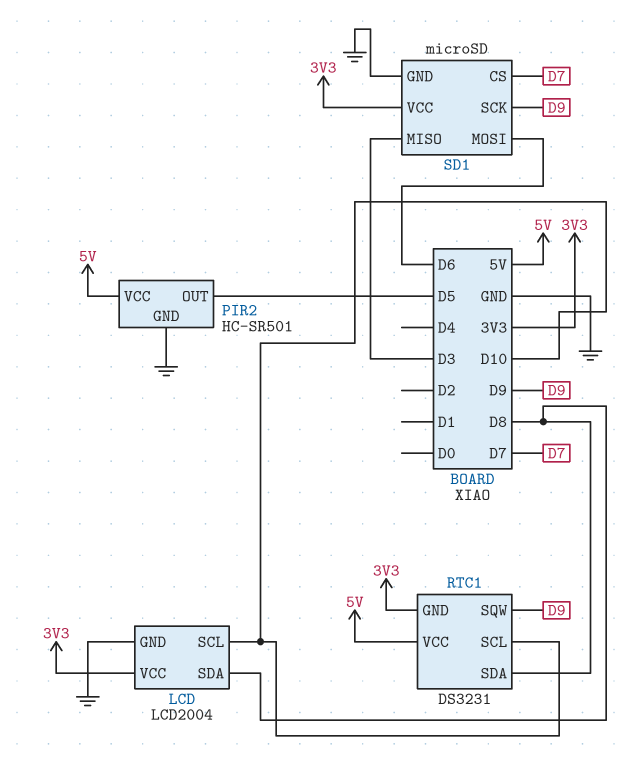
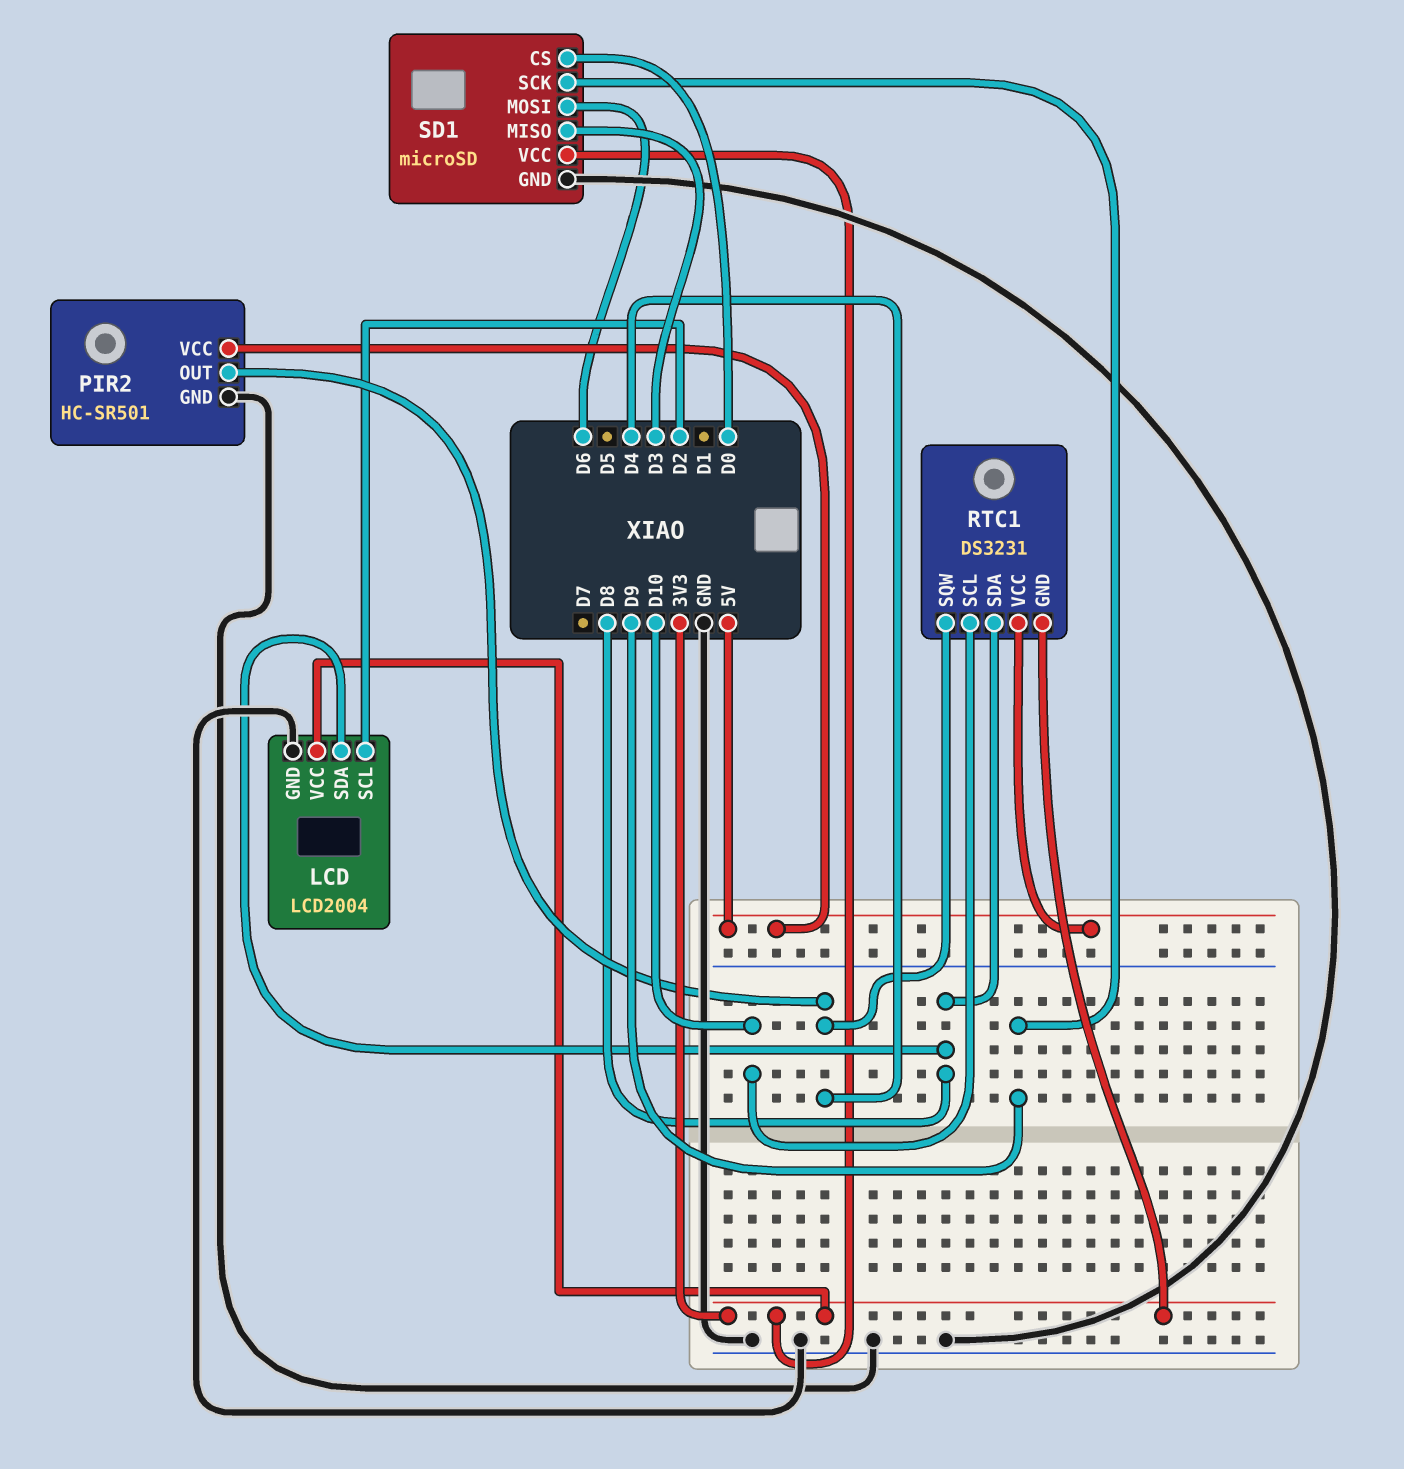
LCD pin SCL: D10 -> D2
PIR2 pin OUT: D5 -> D4
RTC1 pin SQW: D9 -> D4
SD1 pin CS: D7 -> D0

